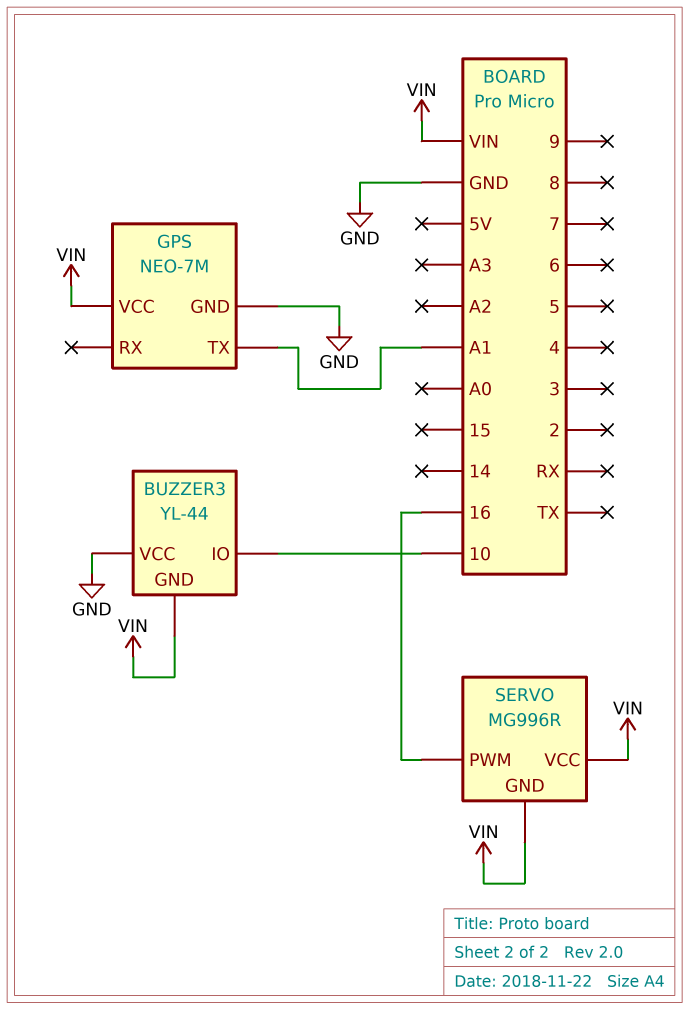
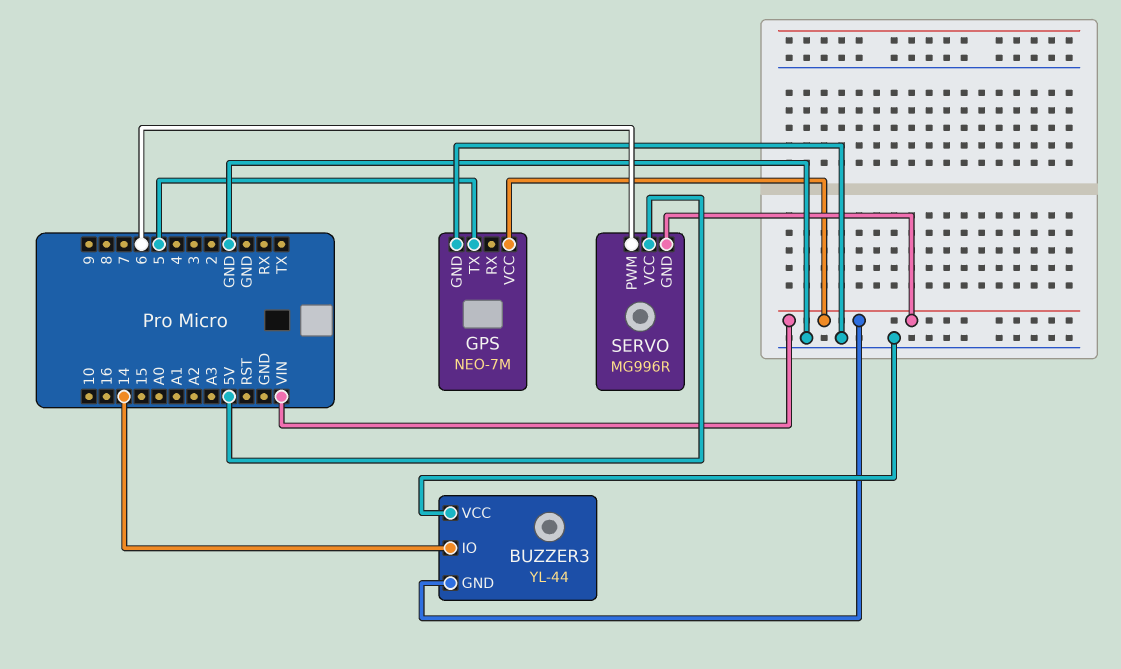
BUZZER3 pin IO: 10 -> 14
GPS pin TX: A1 -> 5
SERVO pin PWM: 16 -> 6
SERVO pin VCC: VIN -> 5V

